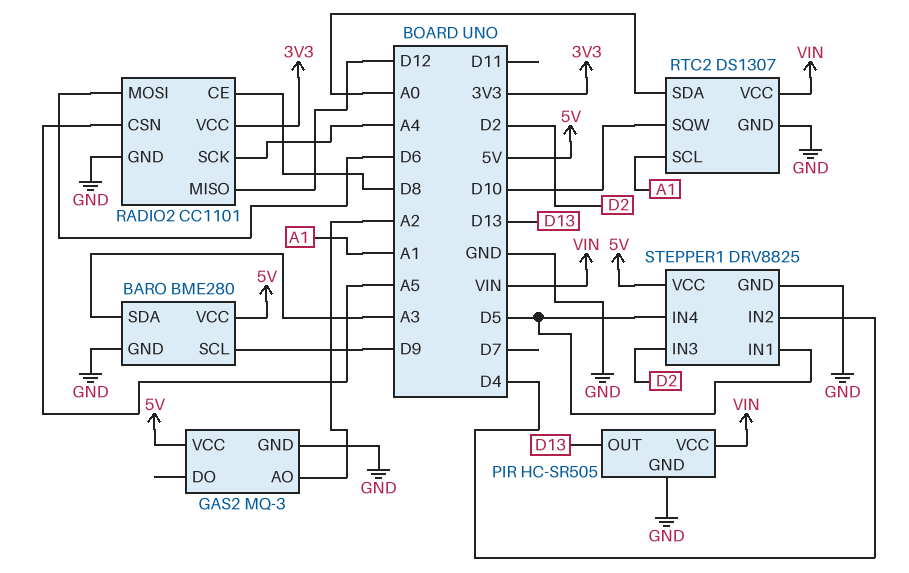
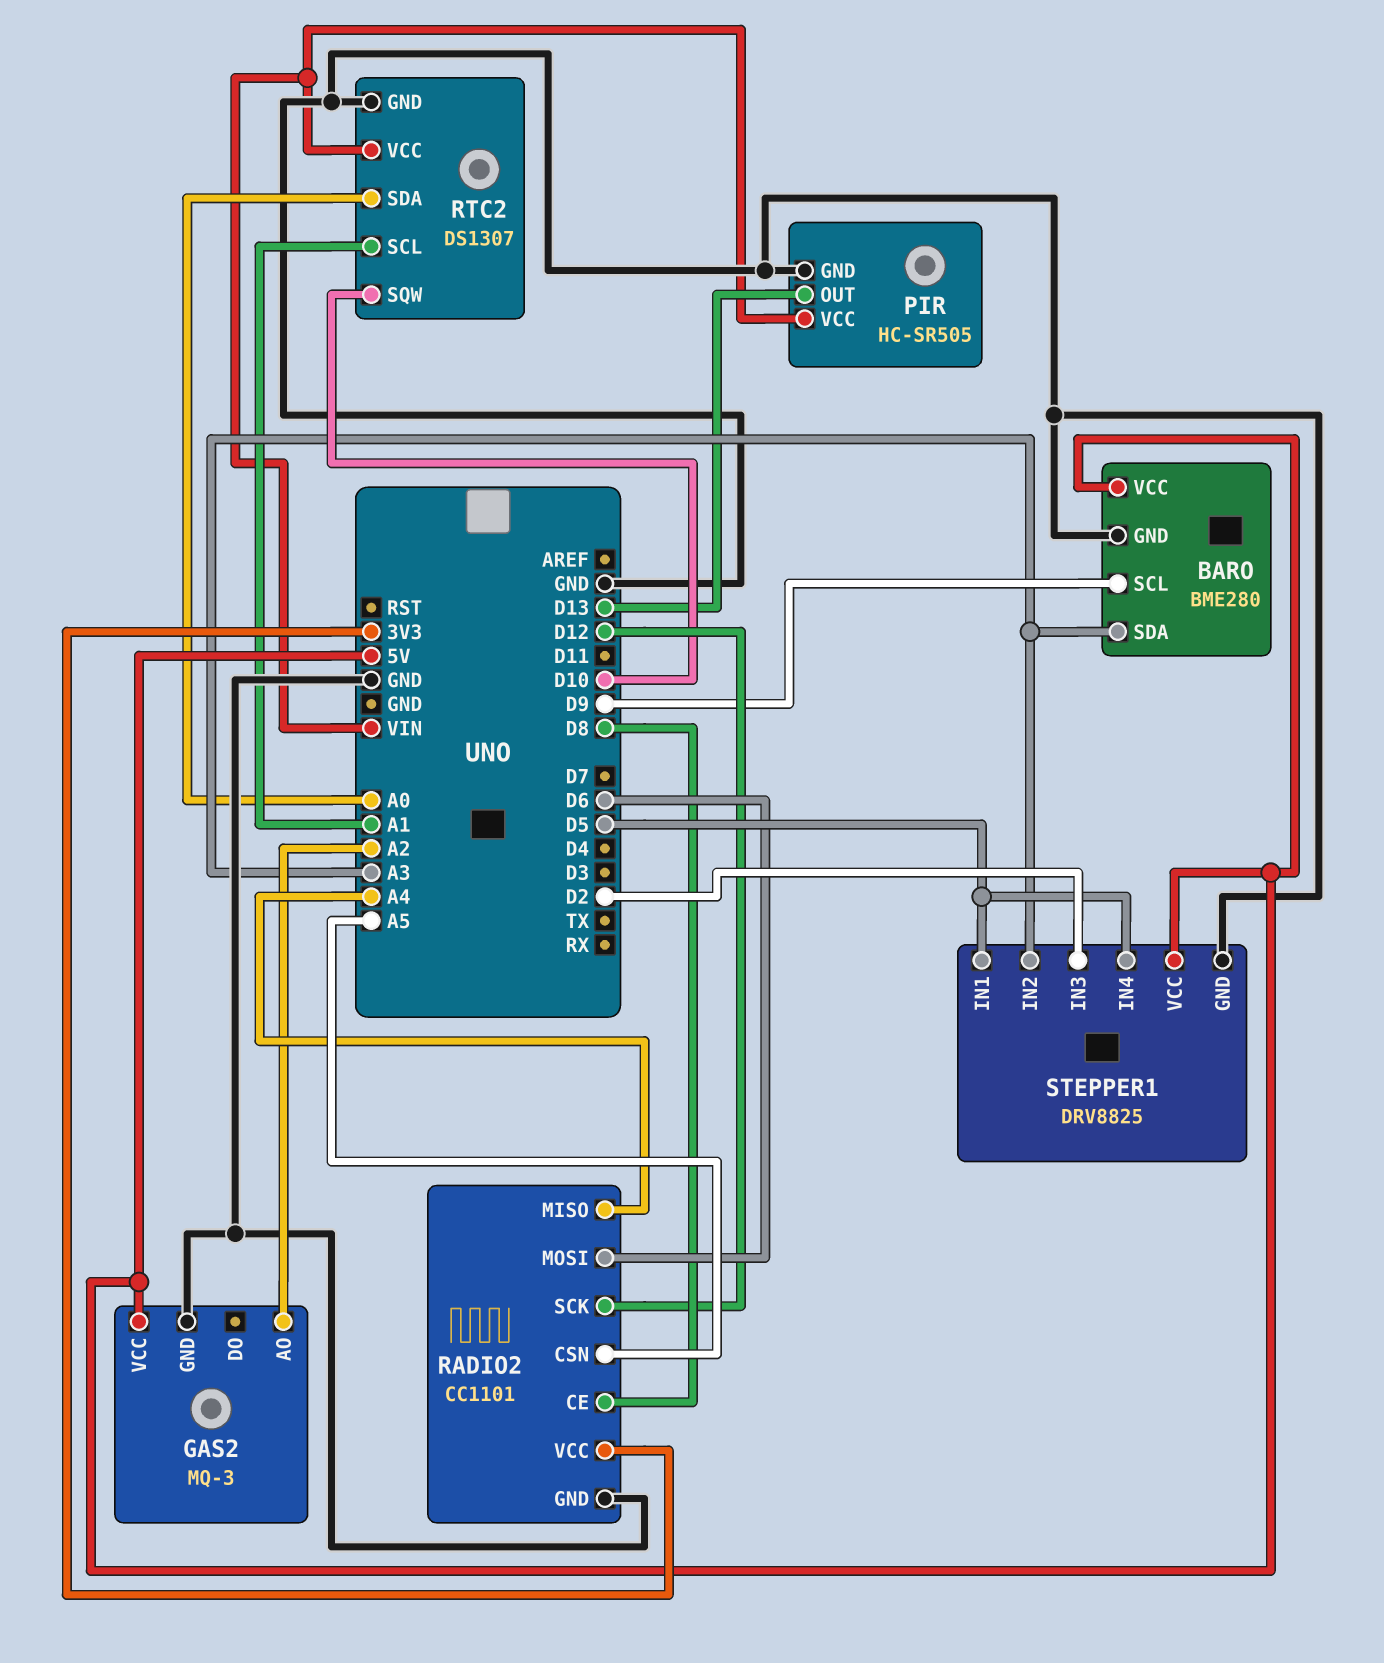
RADIO2 pin MISO: D12 -> A4
RADIO2 pin SCK: A4 -> D12
STEPPER1 pin IN2: D4 -> A3

